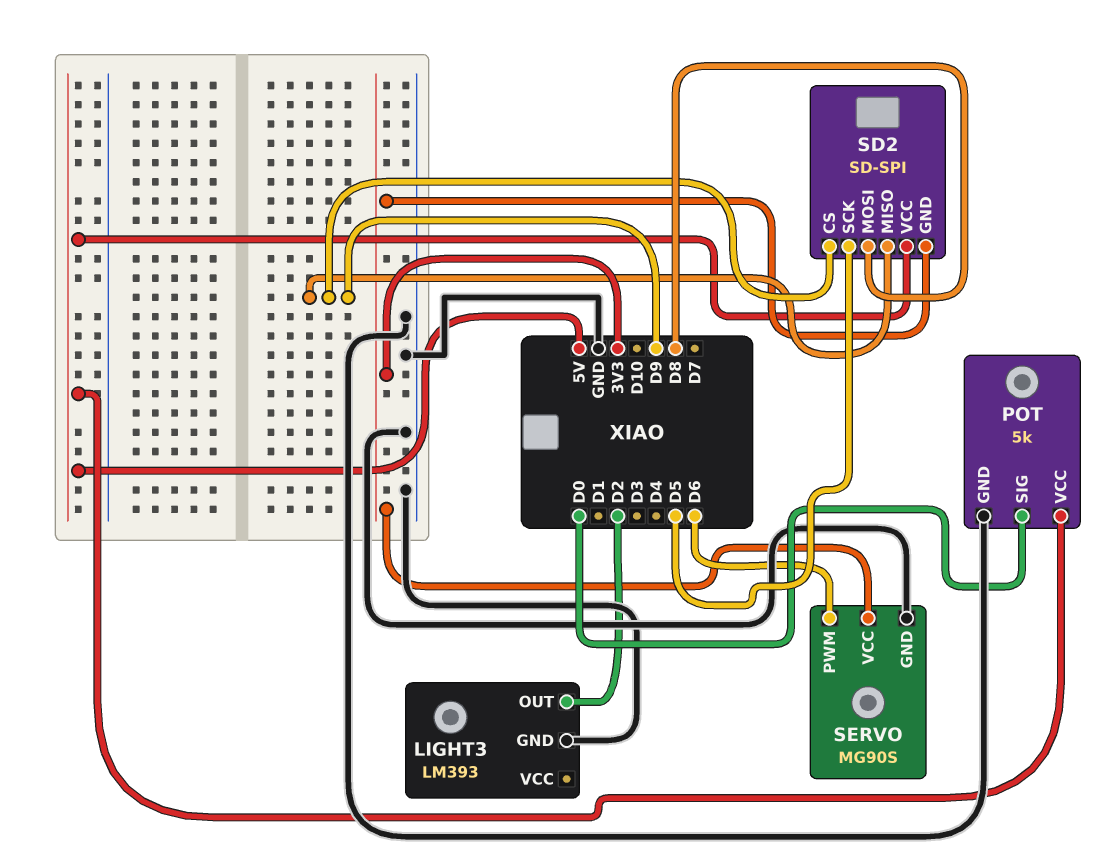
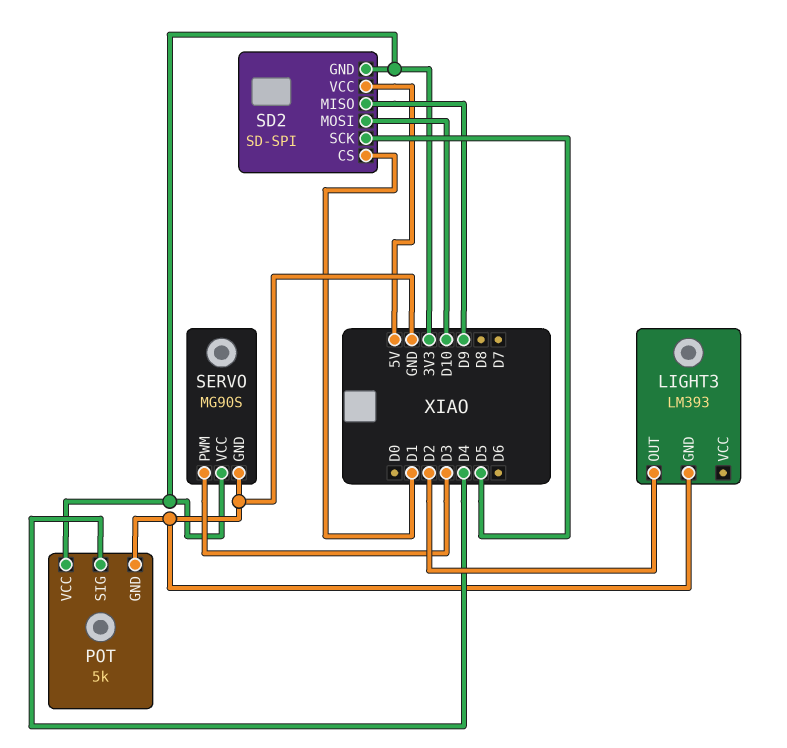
POT pin SIG: D0 -> D4
POT pin VCC: 5V -> 3V3
SD2 pin CS: D9 -> D1
SD2 pin MOSI: D8 -> D10
SERVO pin PWM: D6 -> D3

